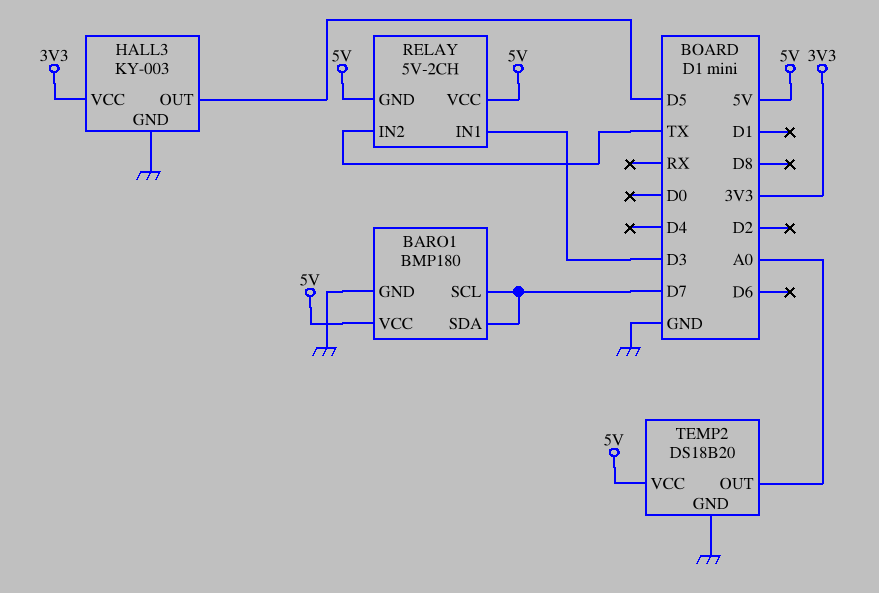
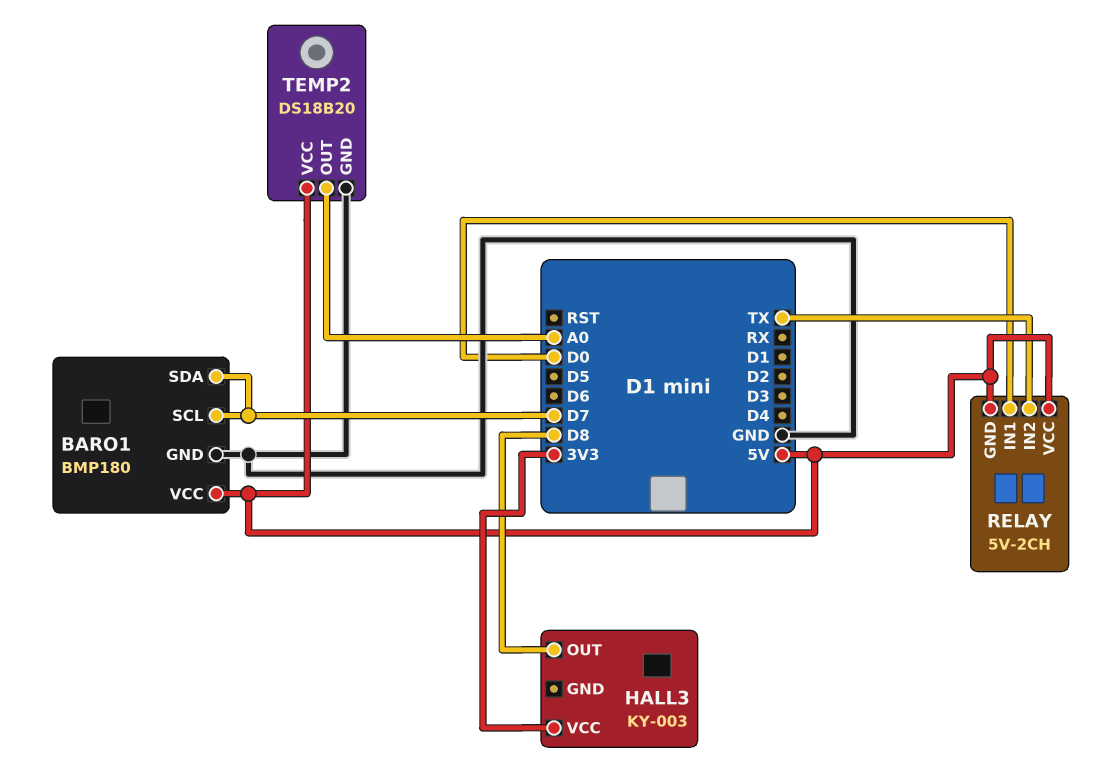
HALL3 pin GND: GND -> none
HALL3 pin OUT: D5 -> D8
RELAY pin IN1: D3 -> D0

